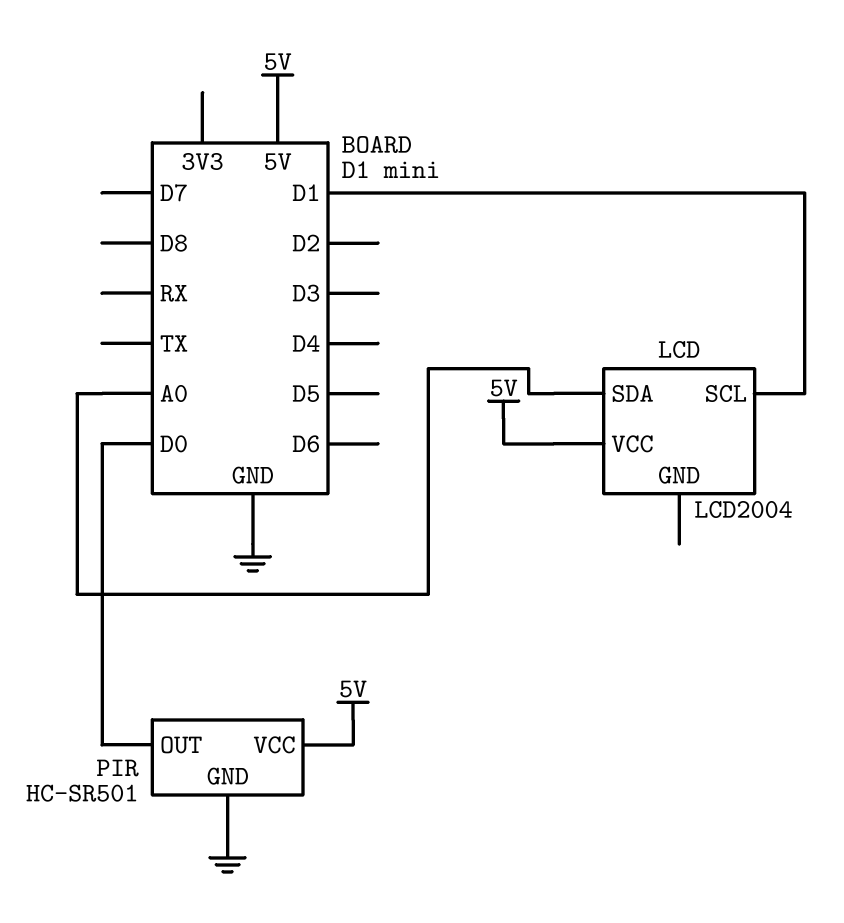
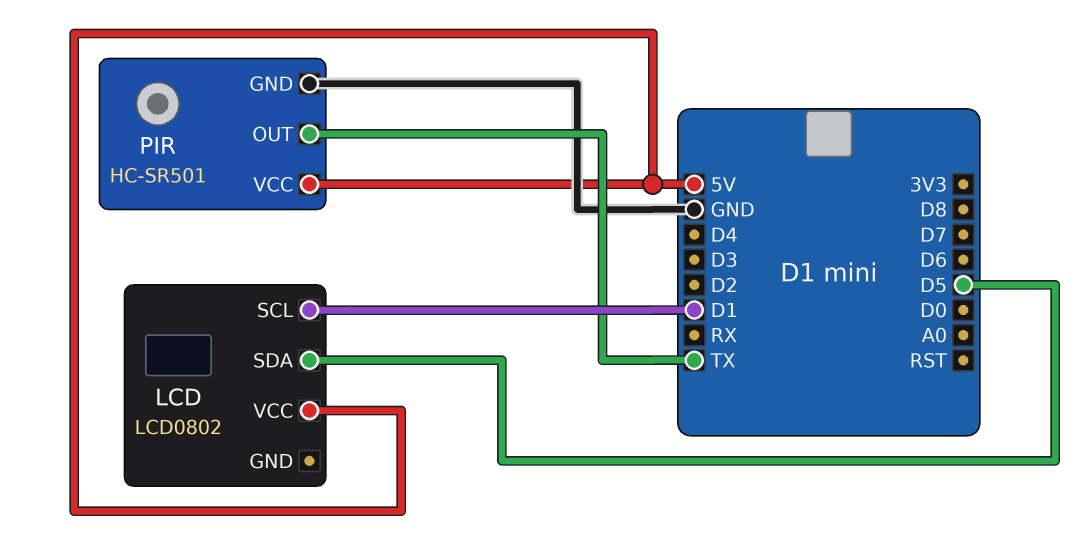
LCD: LCD2004 -> LCD0802
LCD pin SDA: A0 -> D5
PIR pin OUT: D0 -> TX

